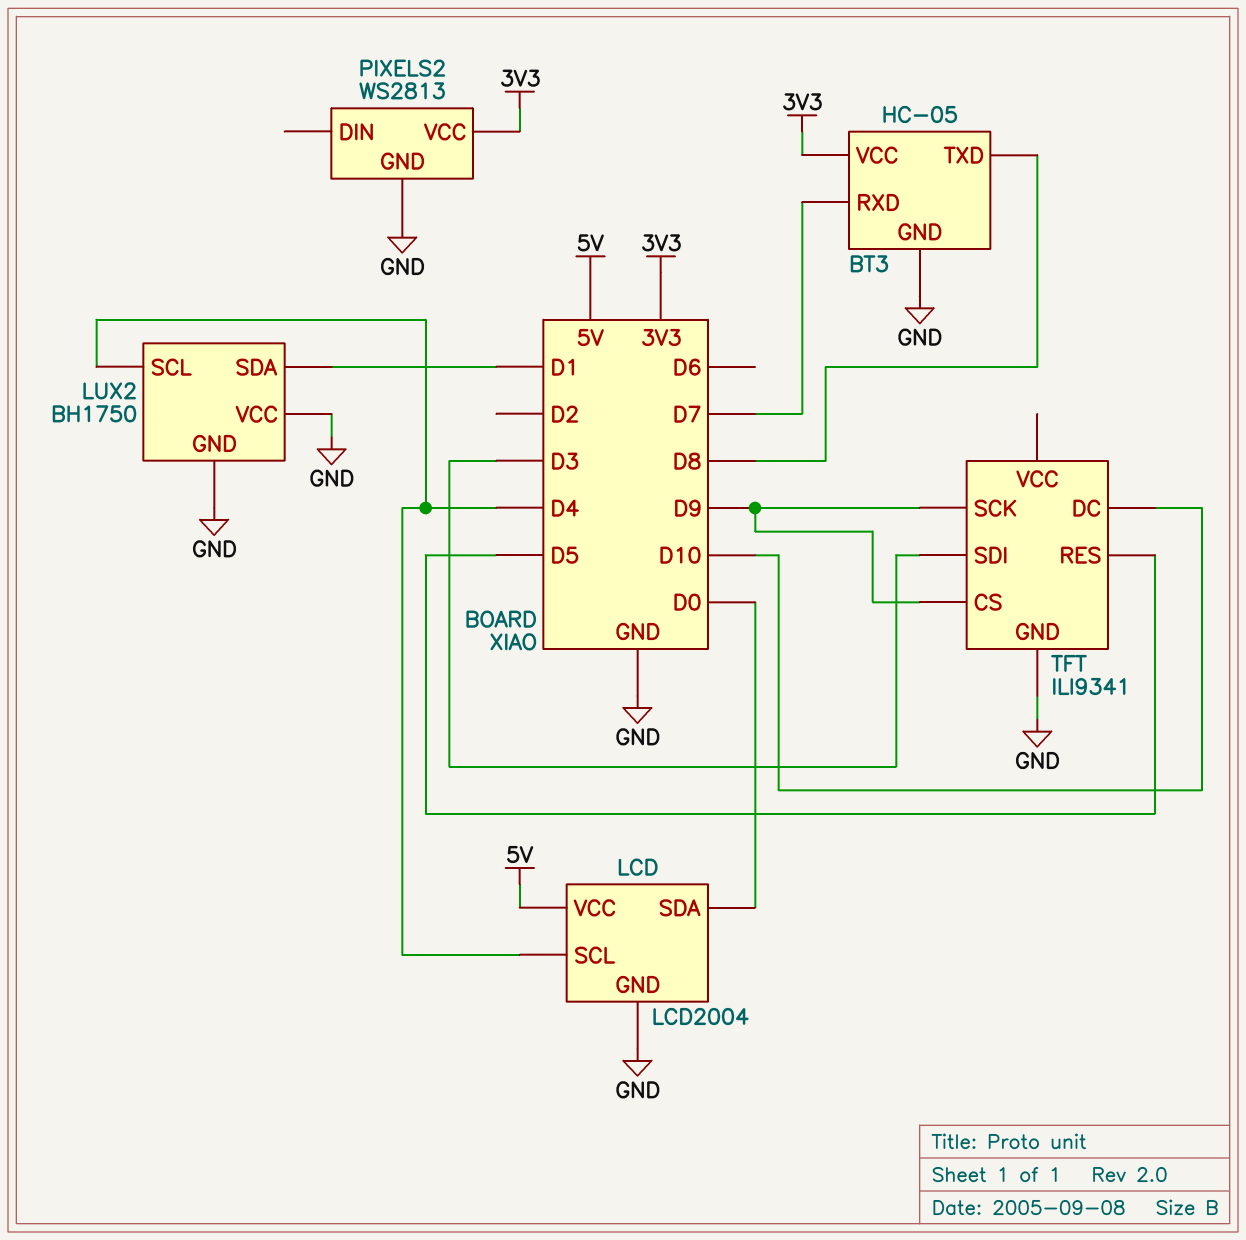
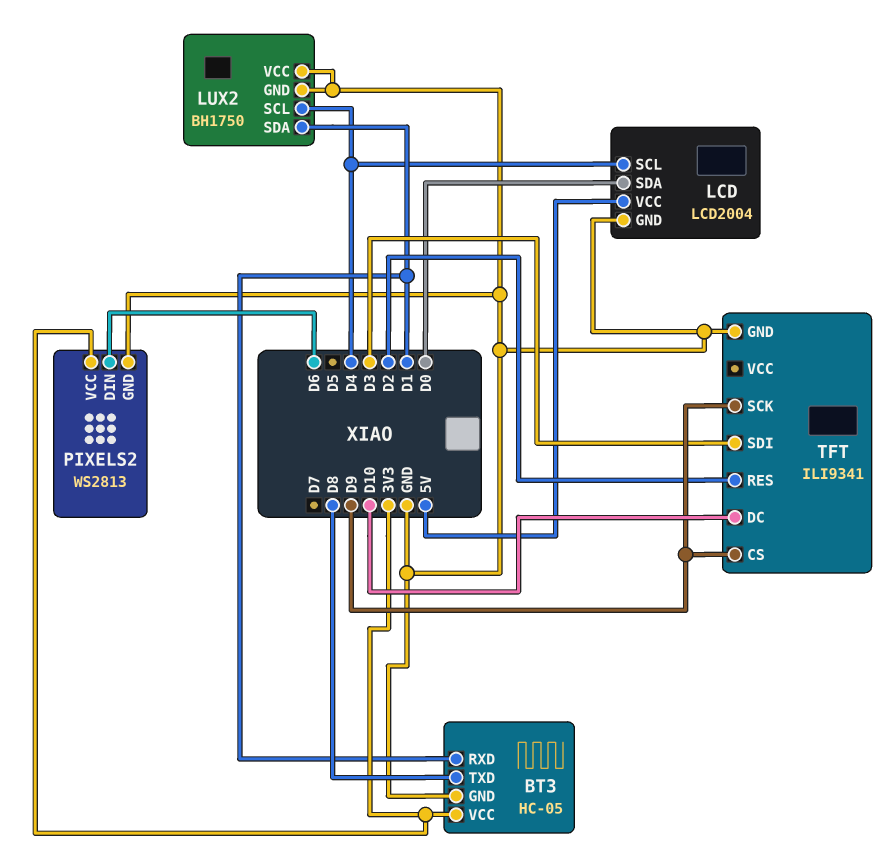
BT3 pin RXD: D7 -> D1
PIXELS2 pin DIN: none -> D6
TFT pin RES: D5 -> D2

